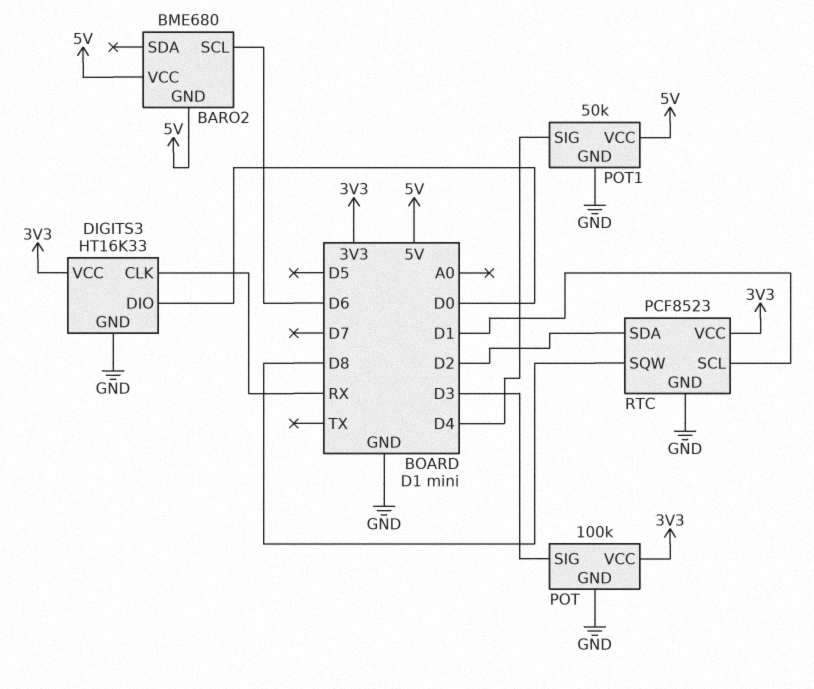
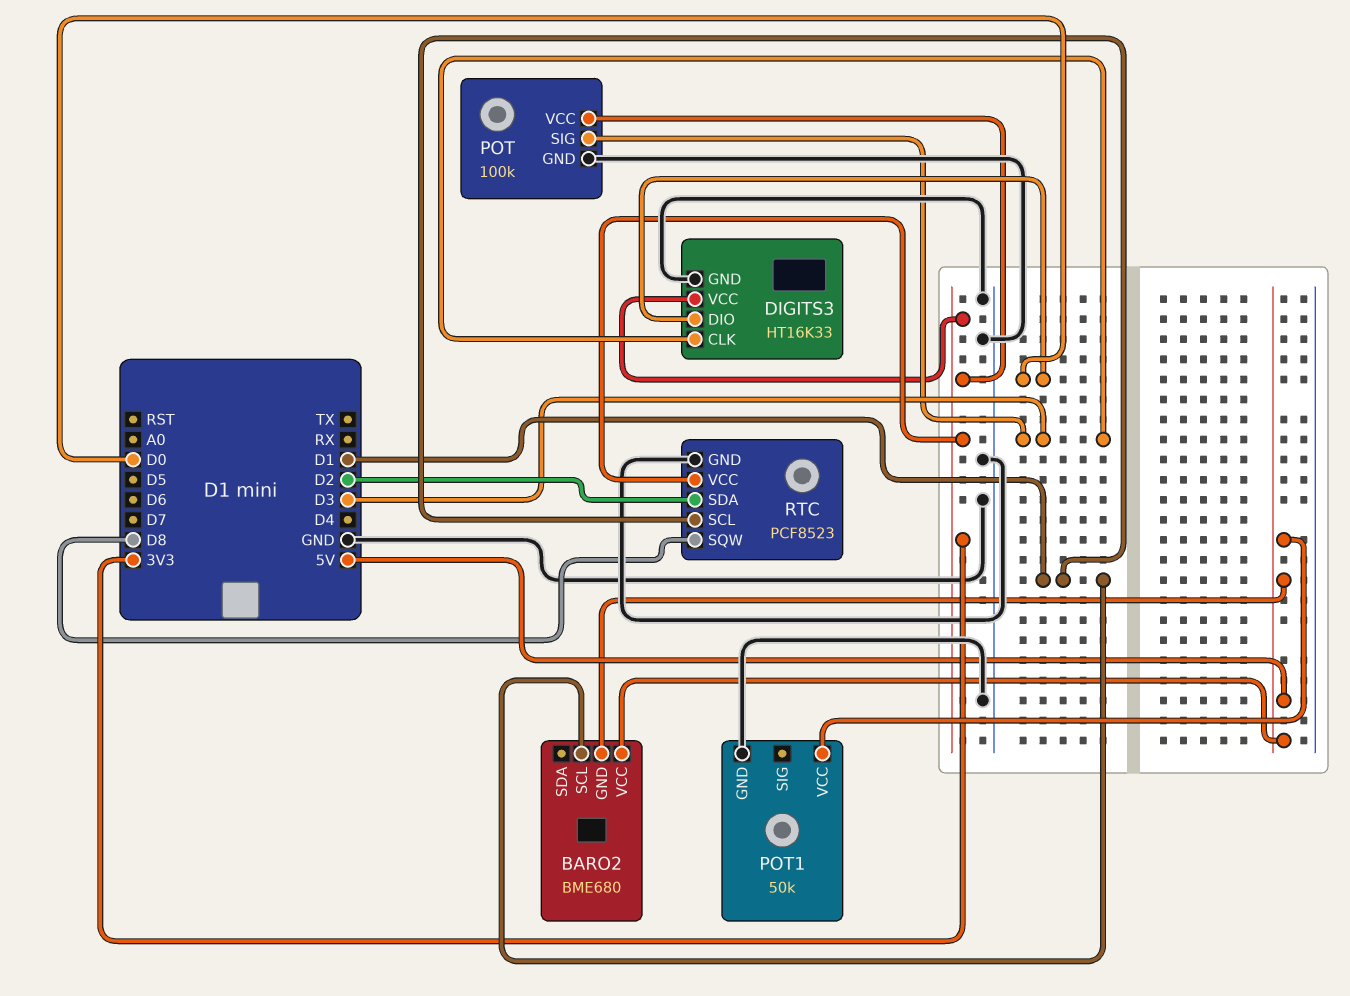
BARO2 pin SCL: D6 -> D1
DIGITS3 pin CLK: RX -> D3
POT1 pin SIG: D4 -> none

